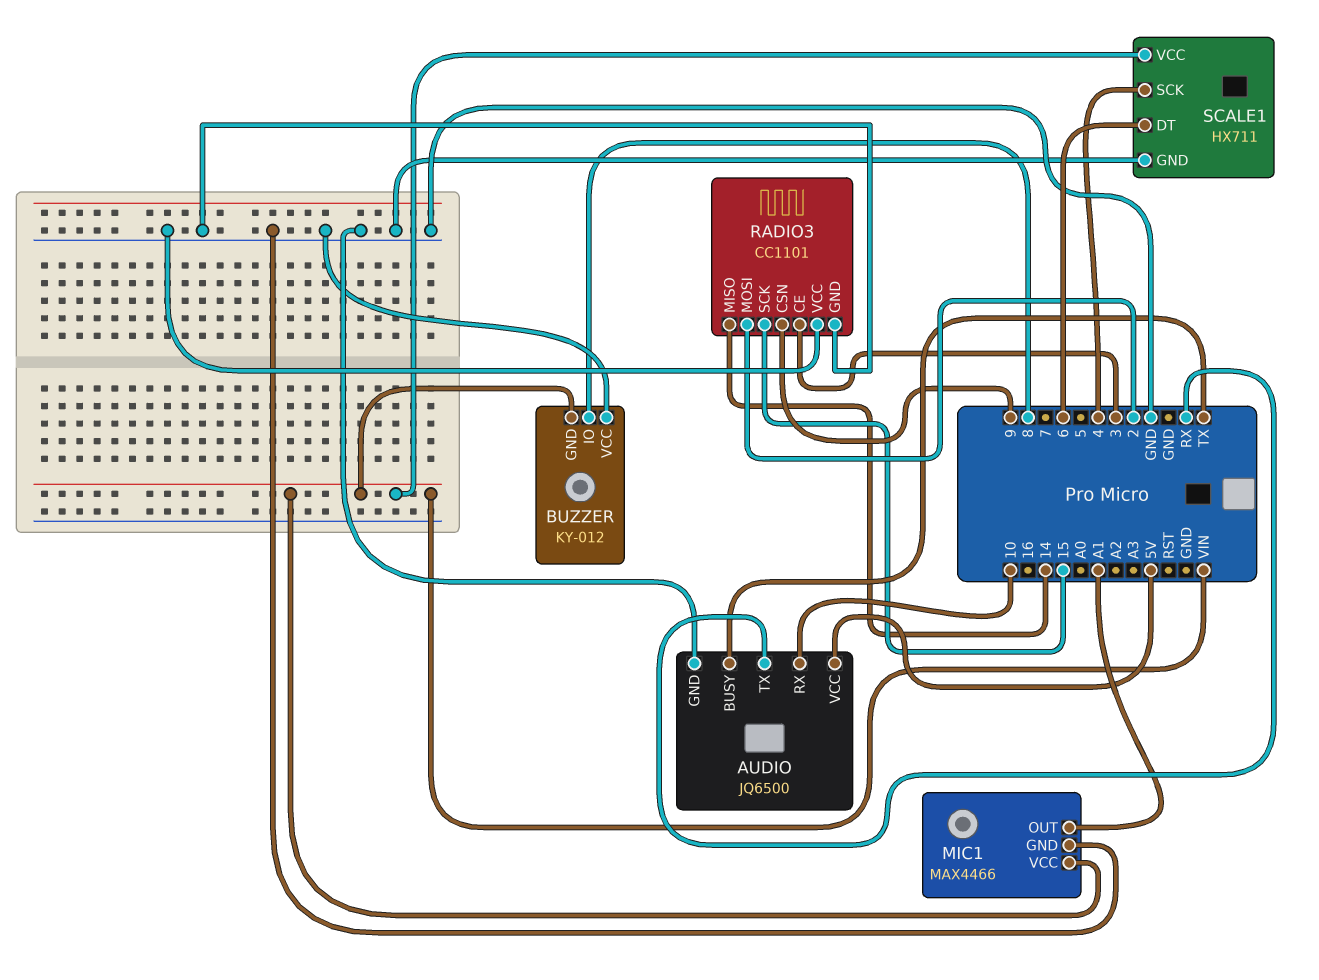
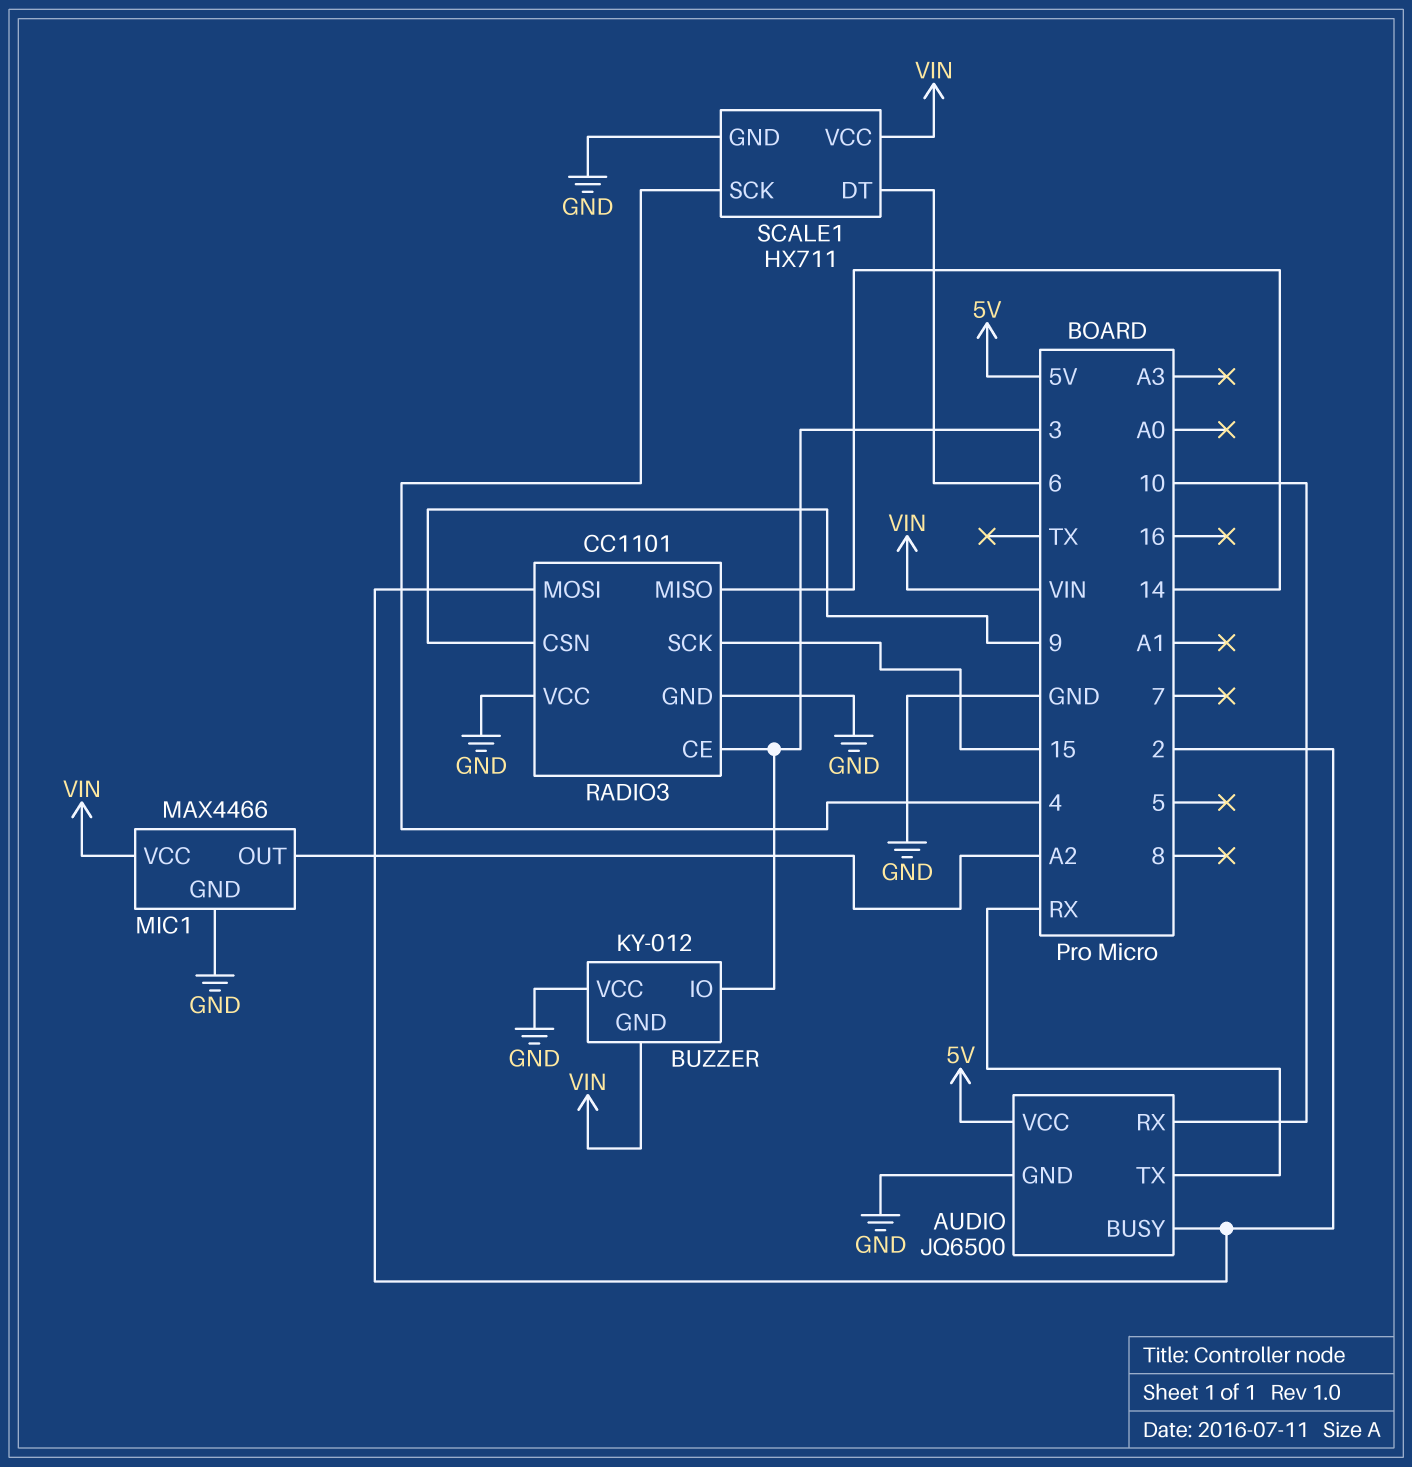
AUDIO pin BUSY: TX -> 2
BUZZER pin IO: 8 -> 3
MIC1 pin OUT: A1 -> A2

